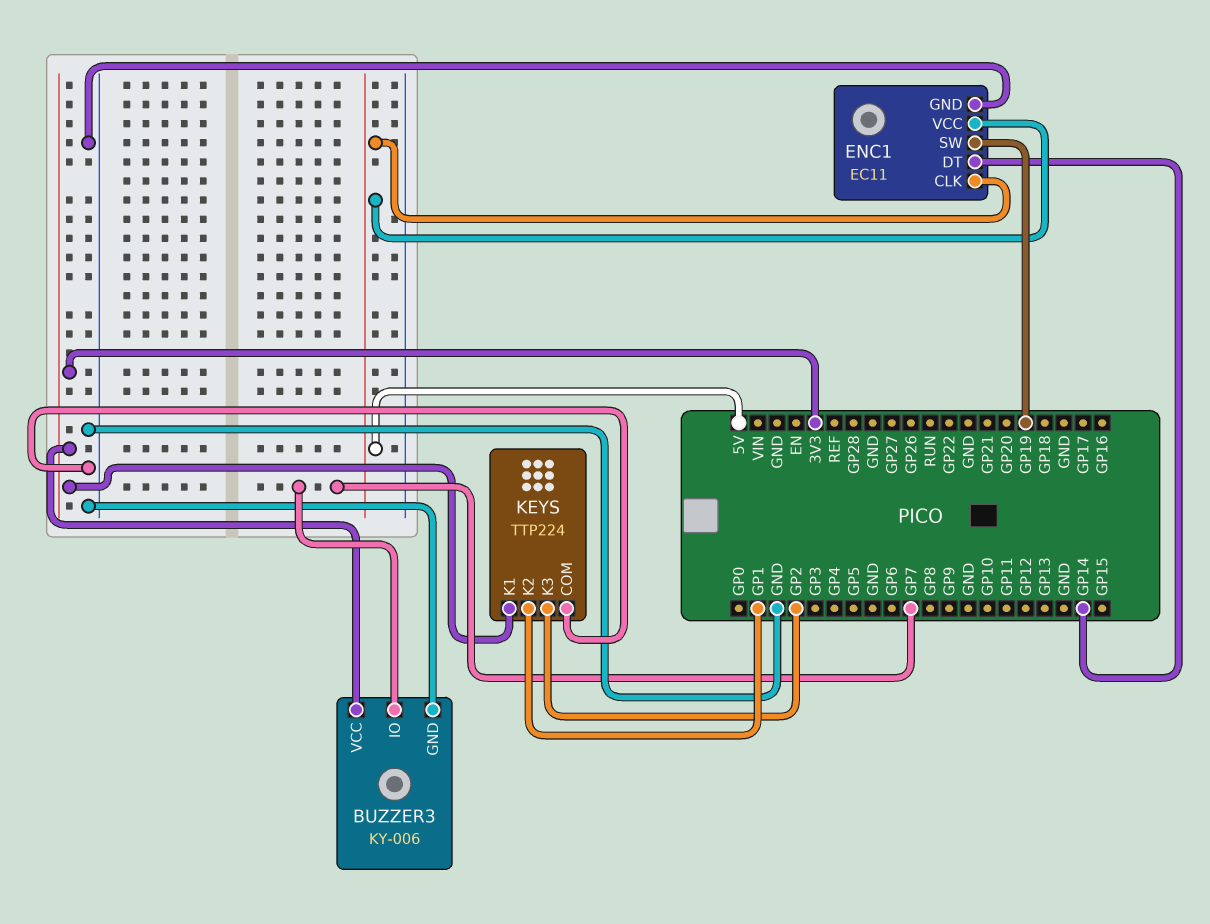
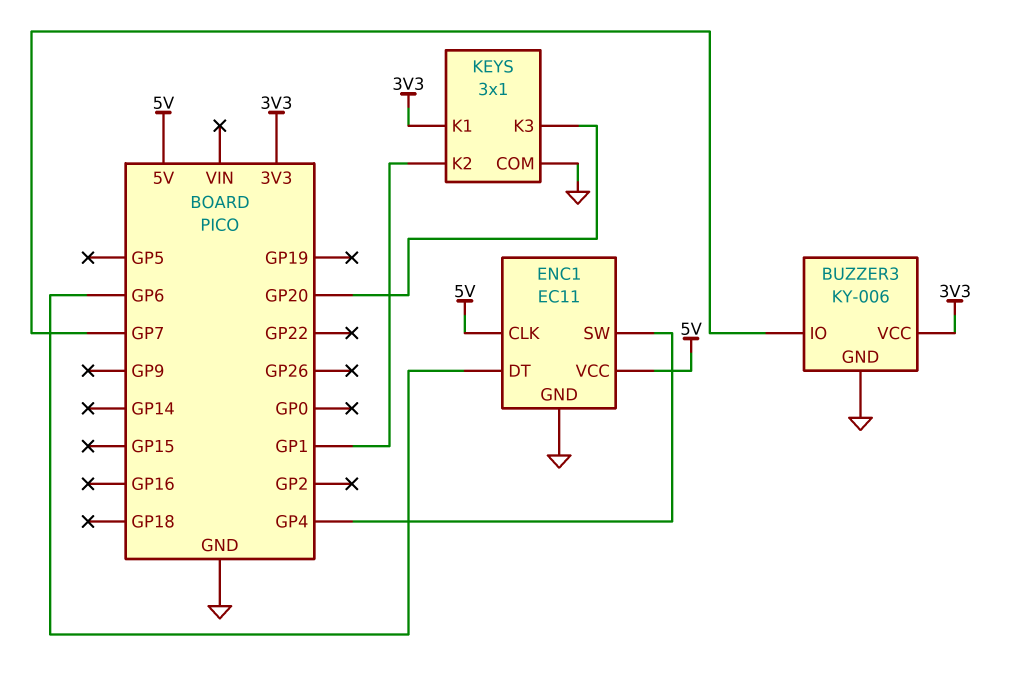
ENC1 pin DT: GP14 -> GP6
ENC1 pin SW: GP19 -> GP4
KEYS: TTP224 -> 3x1
KEYS pin K3: GP2 -> GP20

